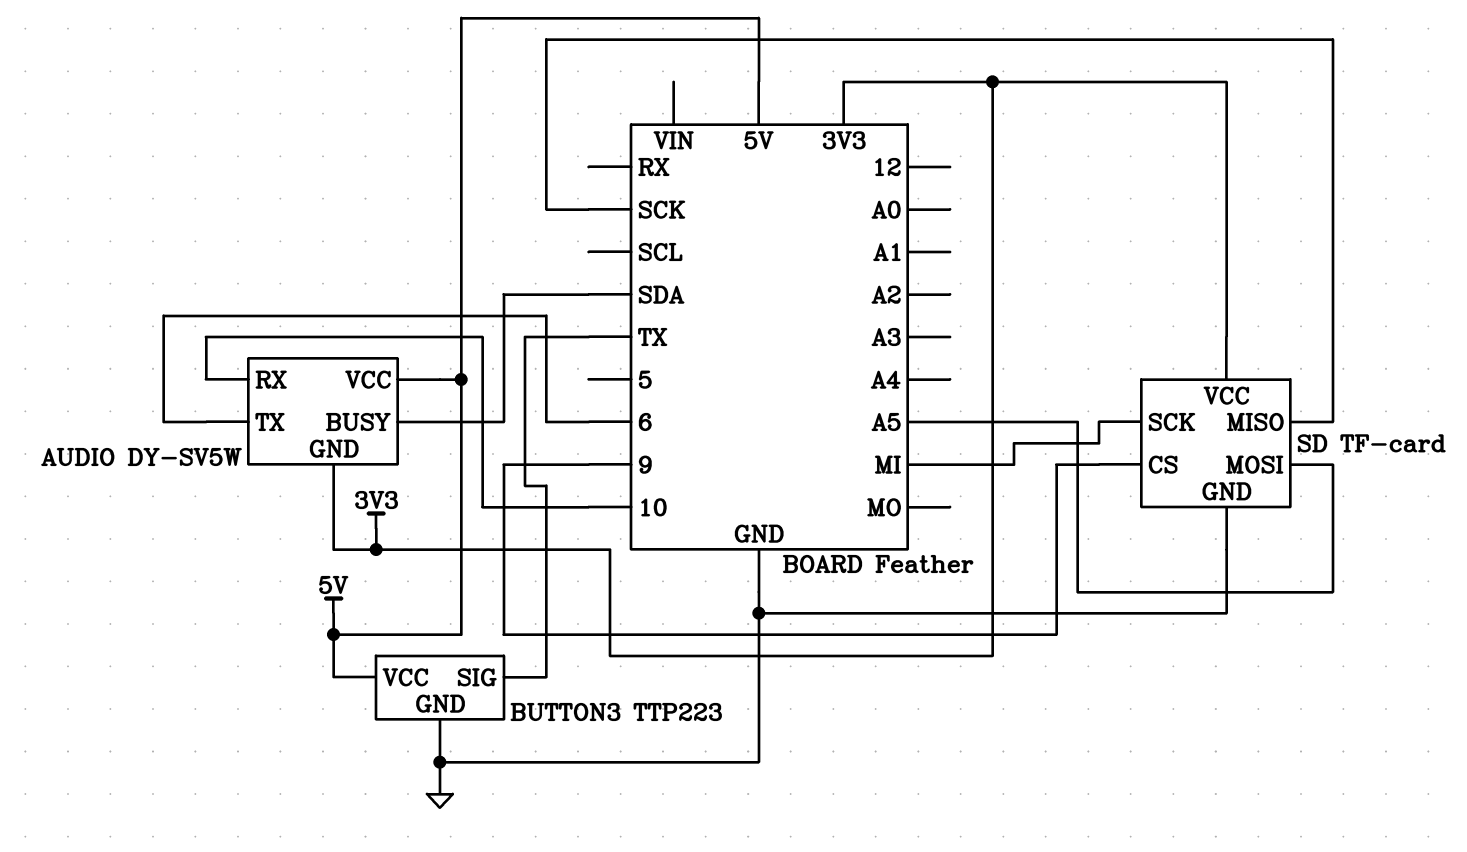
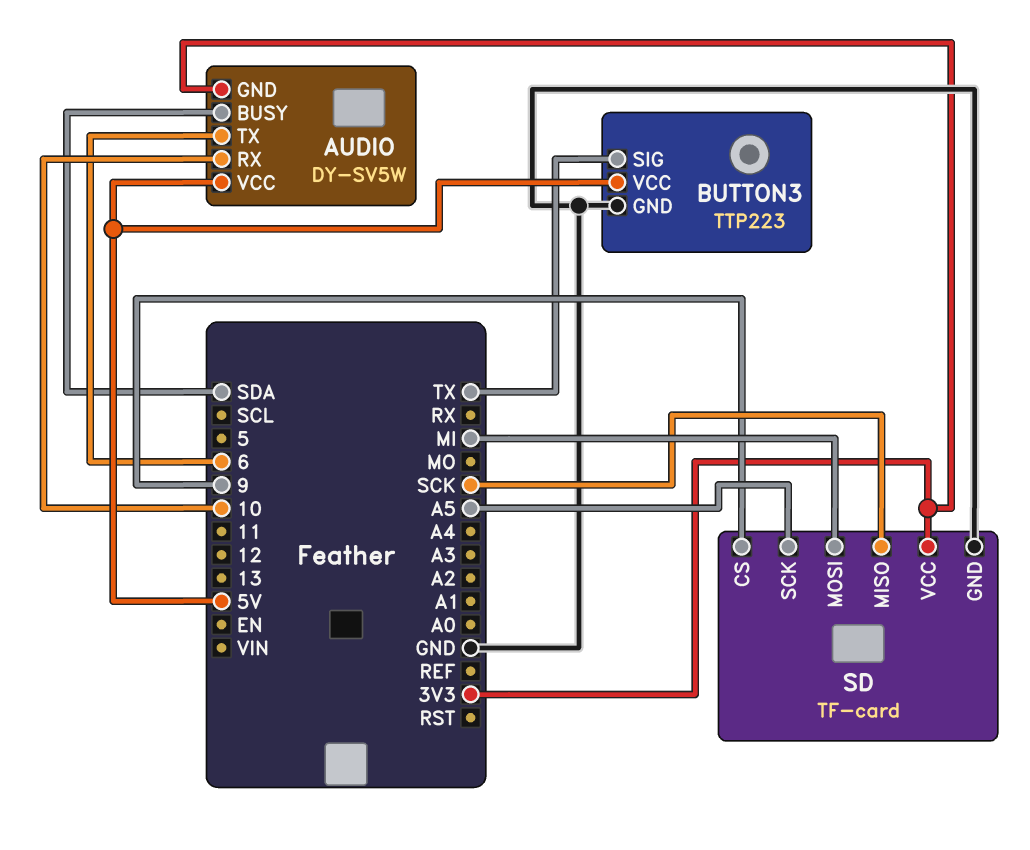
SD pin MOSI: A5 -> MI
SD pin SCK: MI -> A5

